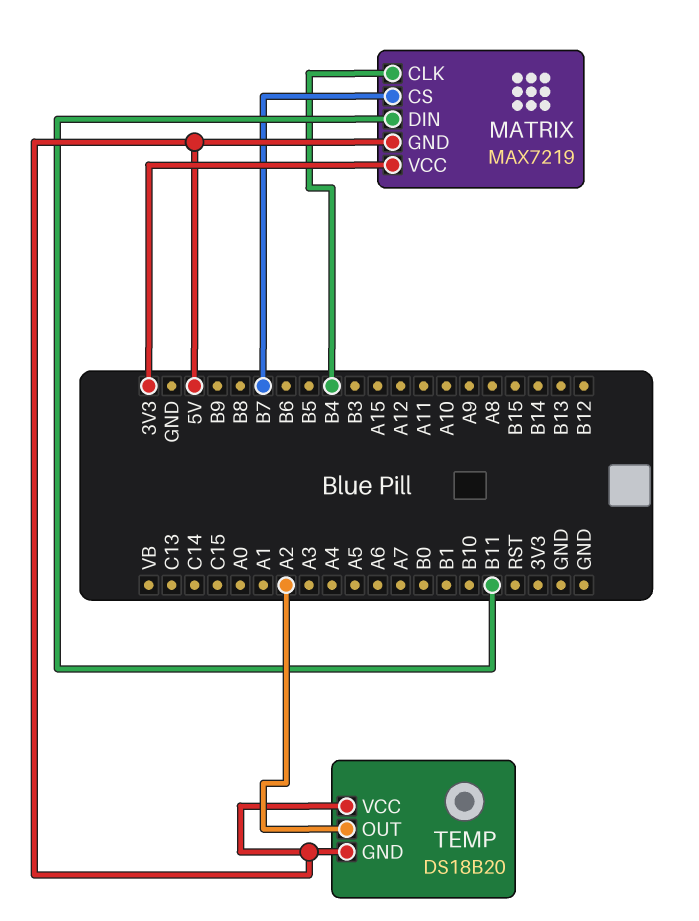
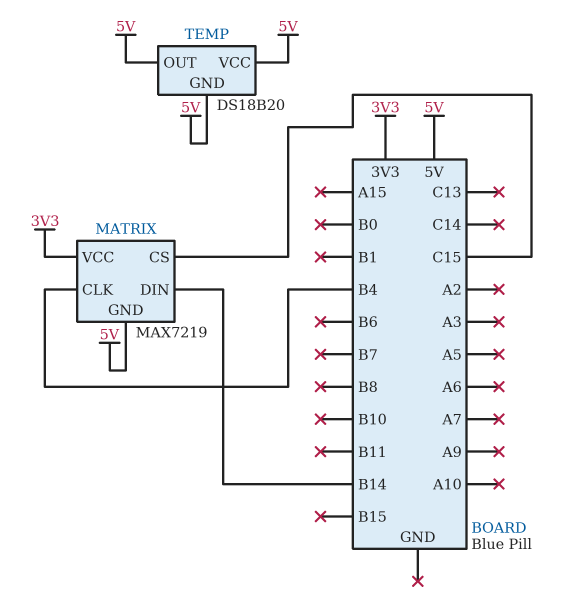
MATRIX pin CS: B7 -> C15
MATRIX pin DIN: B11 -> B14
TEMP pin OUT: A2 -> 5V

